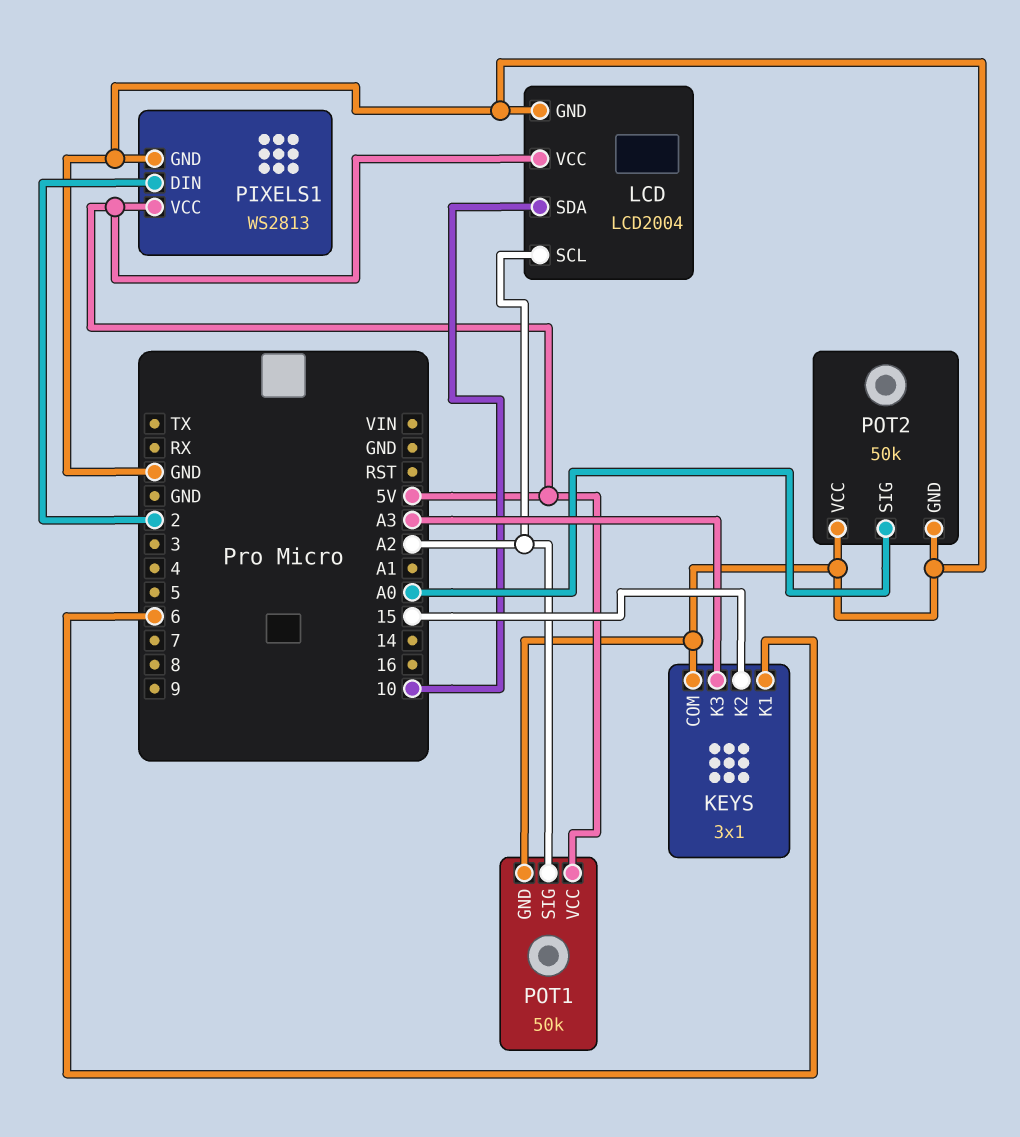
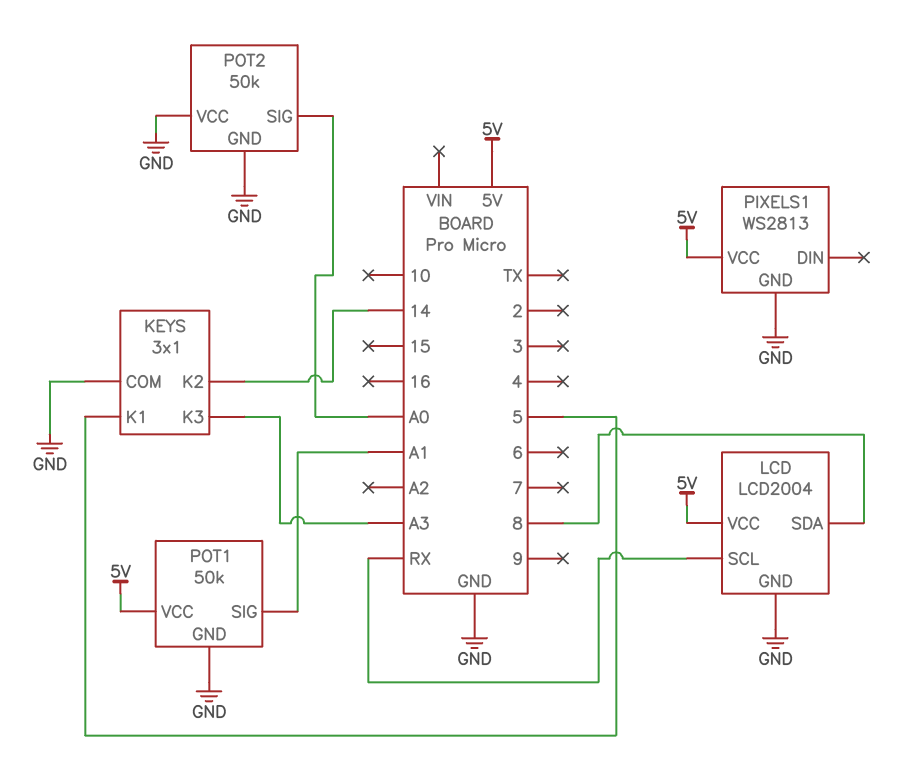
KEYS pin K1: 6 -> 5
KEYS pin K2: 15 -> 14
LCD pin SCL: A2 -> RX
LCD pin SDA: 10 -> 8
PIXELS1 pin DIN: 2 -> none
POT1 pin SIG: A2 -> A1

